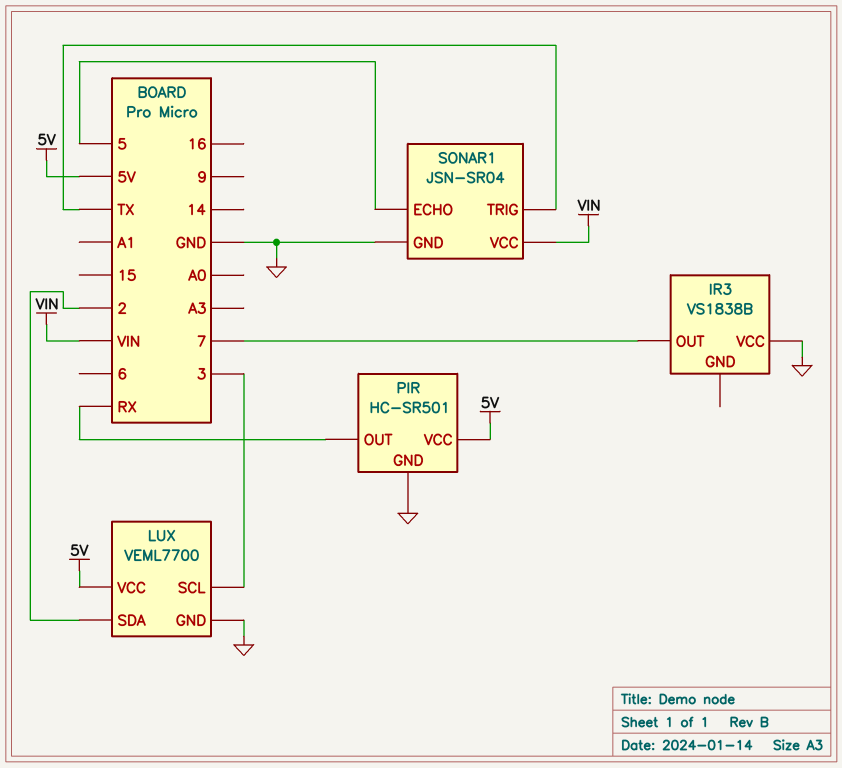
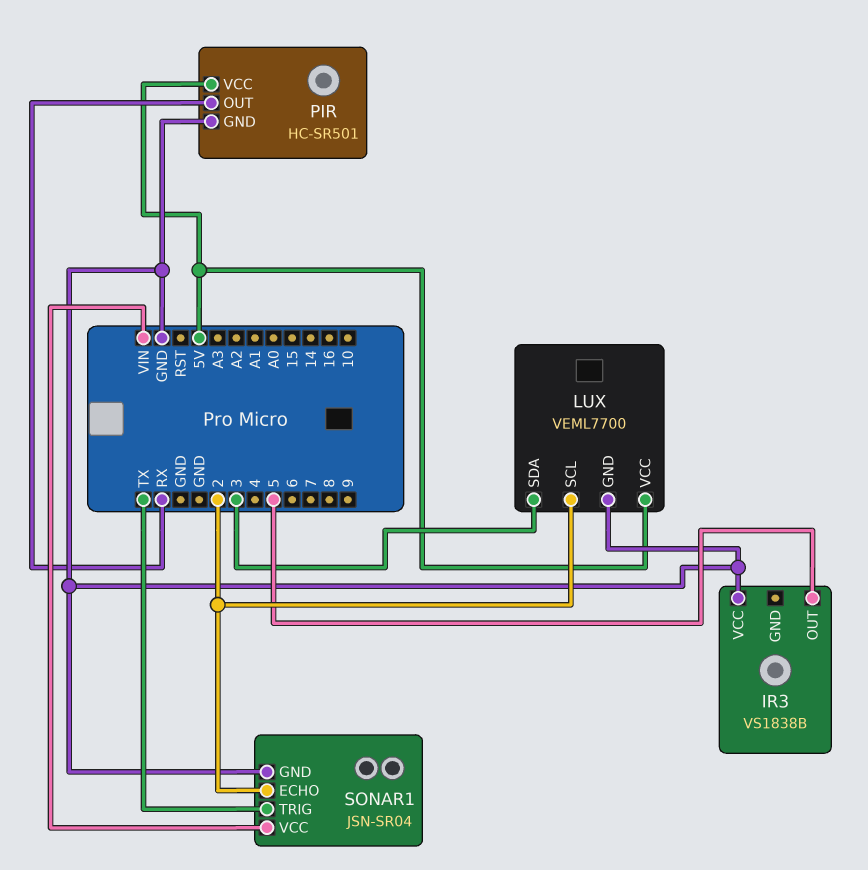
IR3 pin OUT: 7 -> 5
LUX pin SCL: 3 -> 2
LUX pin SDA: 2 -> 3
SONAR1 pin ECHO: 5 -> 2

